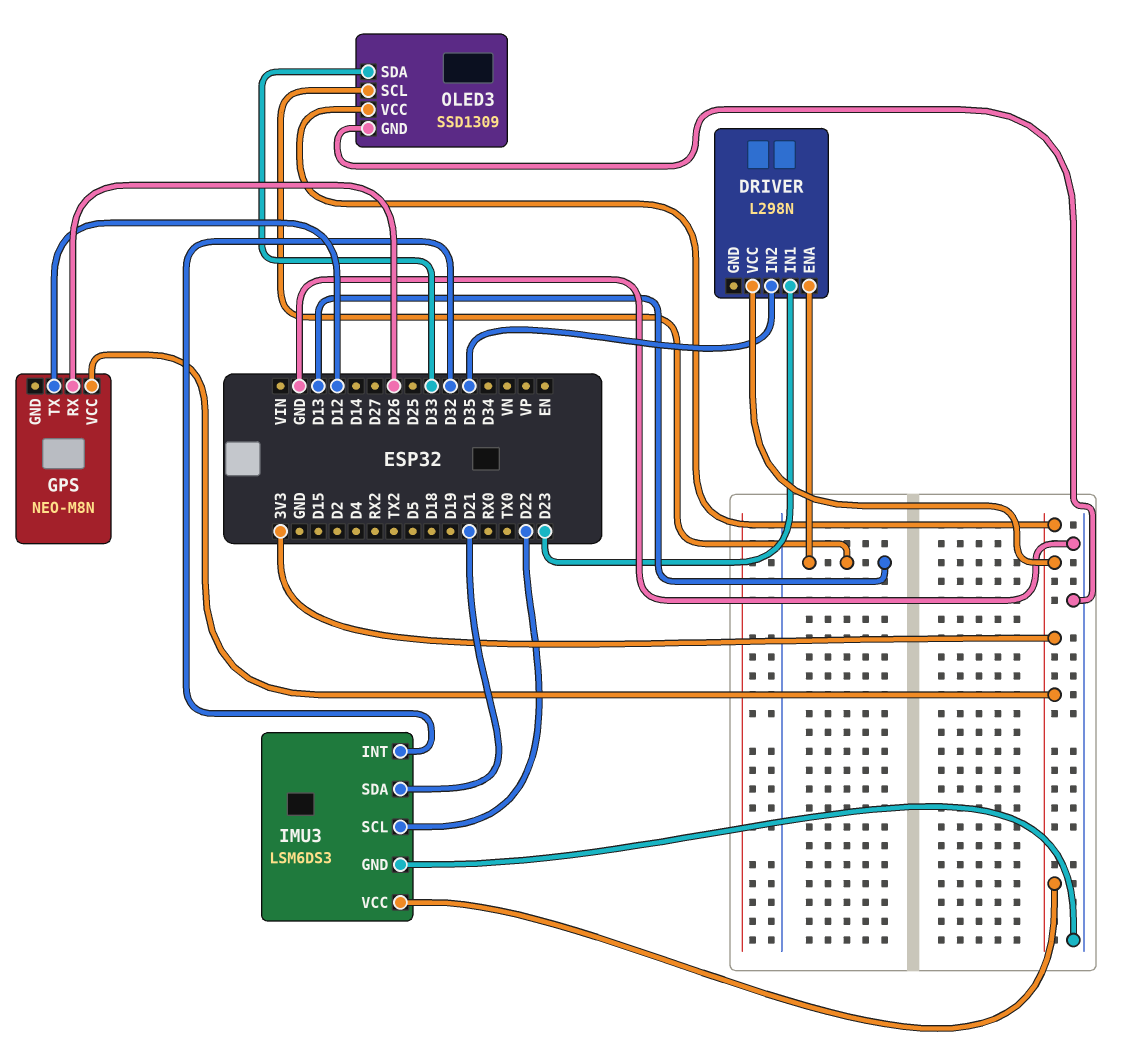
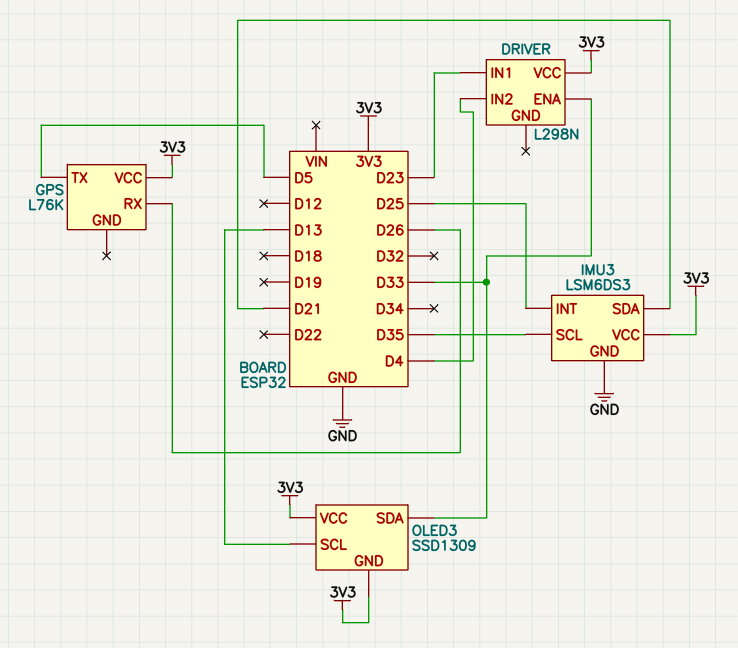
DRIVER pin ENA: D13 -> D33
DRIVER pin IN2: D35 -> D4
GPS: NEO-M8N -> L76K
GPS pin TX: D12 -> D5
IMU3 pin INT: D32 -> D25
IMU3 pin SCL: D22 -> D35
OLED3 pin GND: GND -> 3V3

